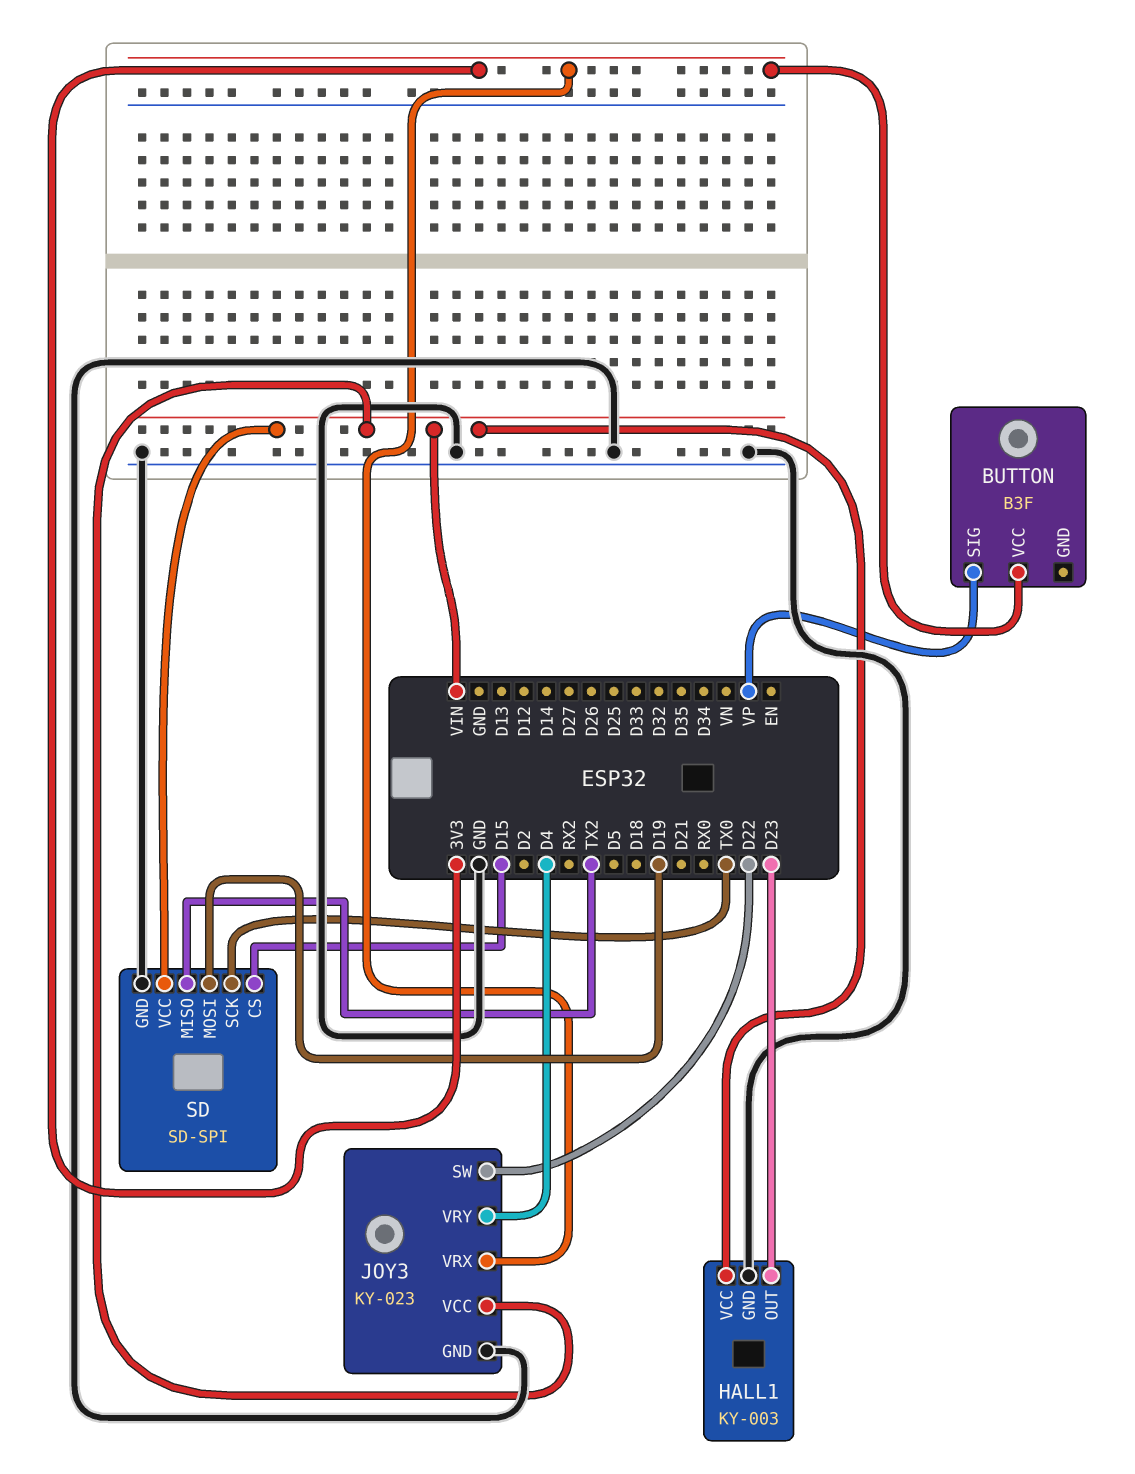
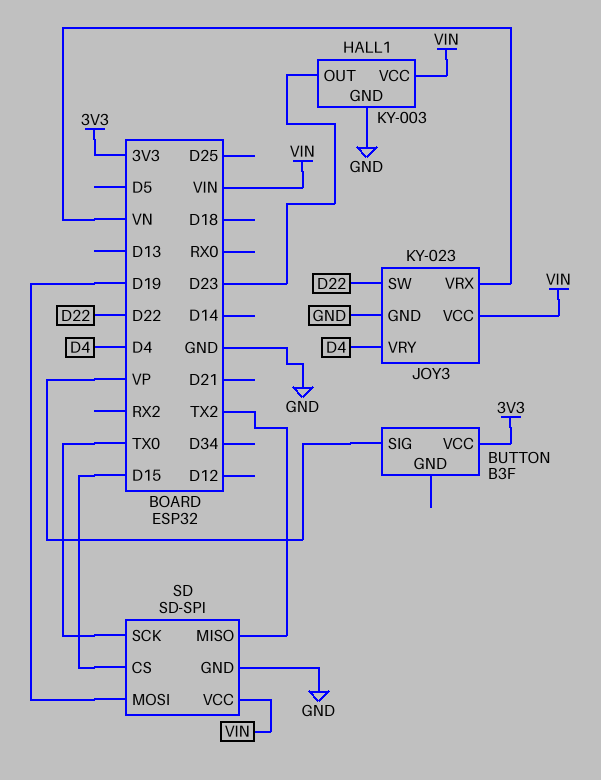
JOY3 pin VRX: 3V3 -> VN

